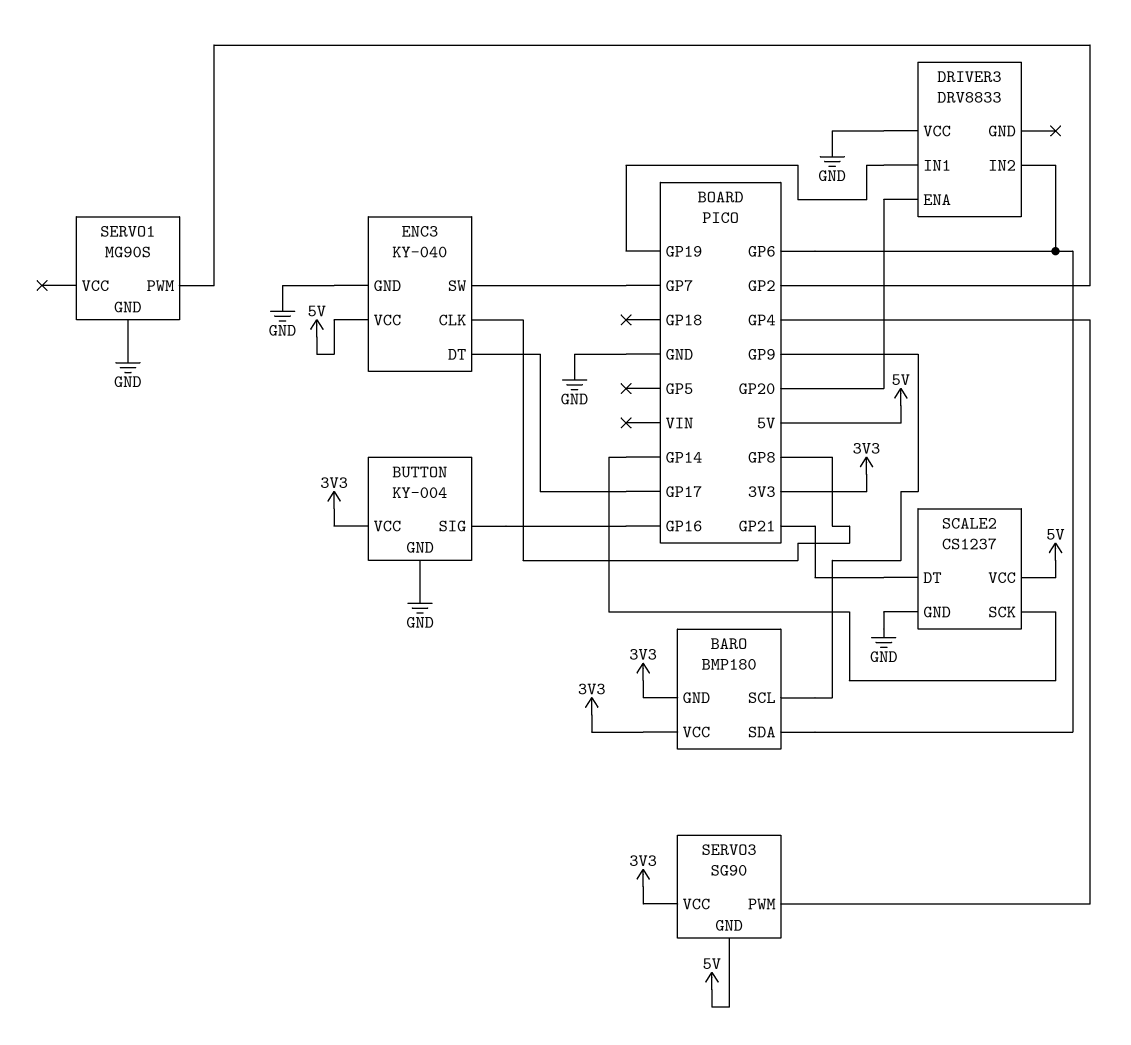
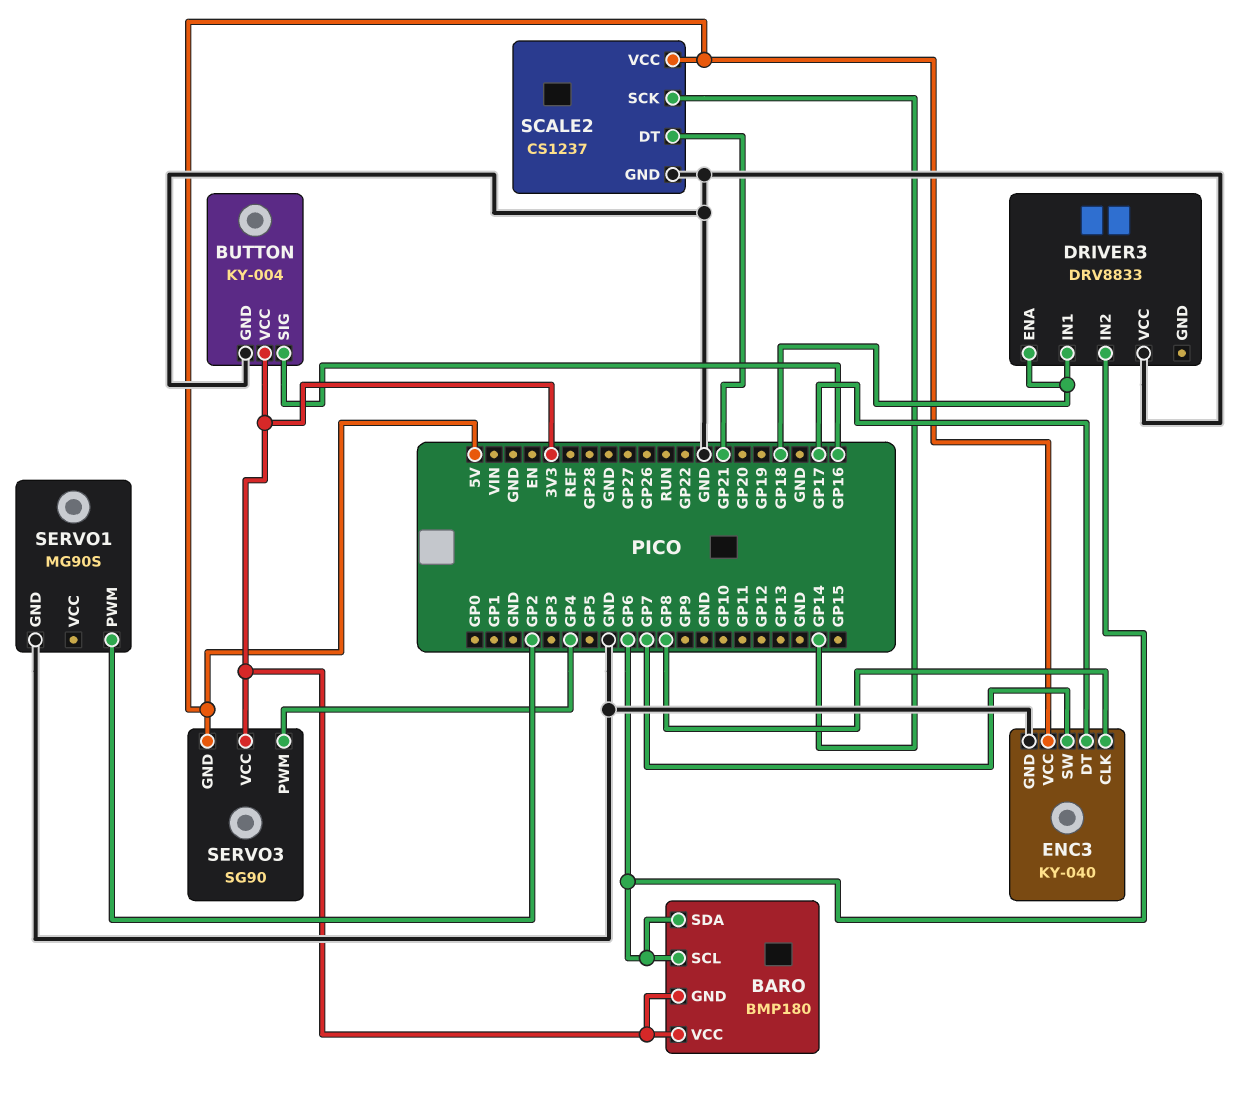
BARO pin SCL: GP9 -> GP6
DRIVER3 pin ENA: GP20 -> GP18
DRIVER3 pin IN1: GP19 -> GP18

